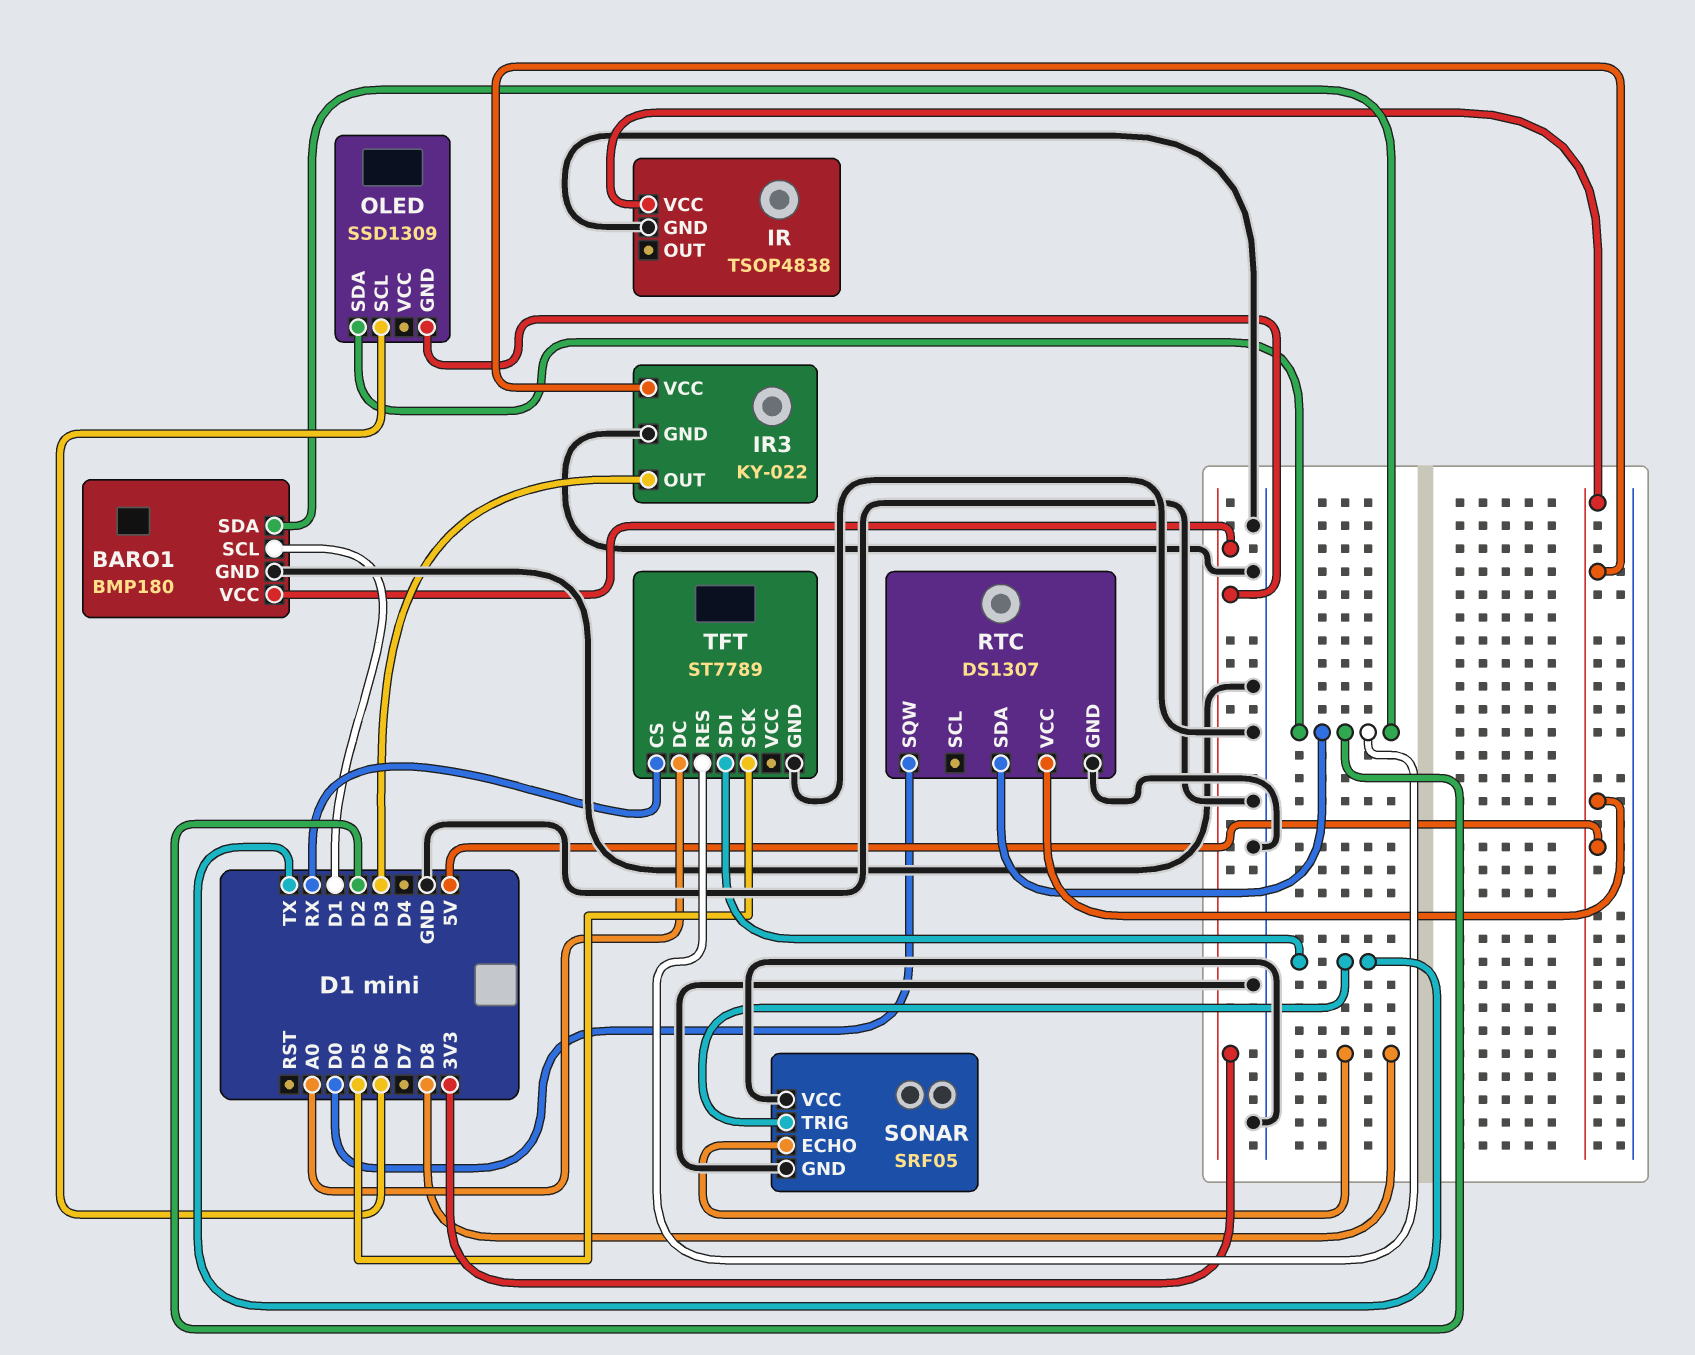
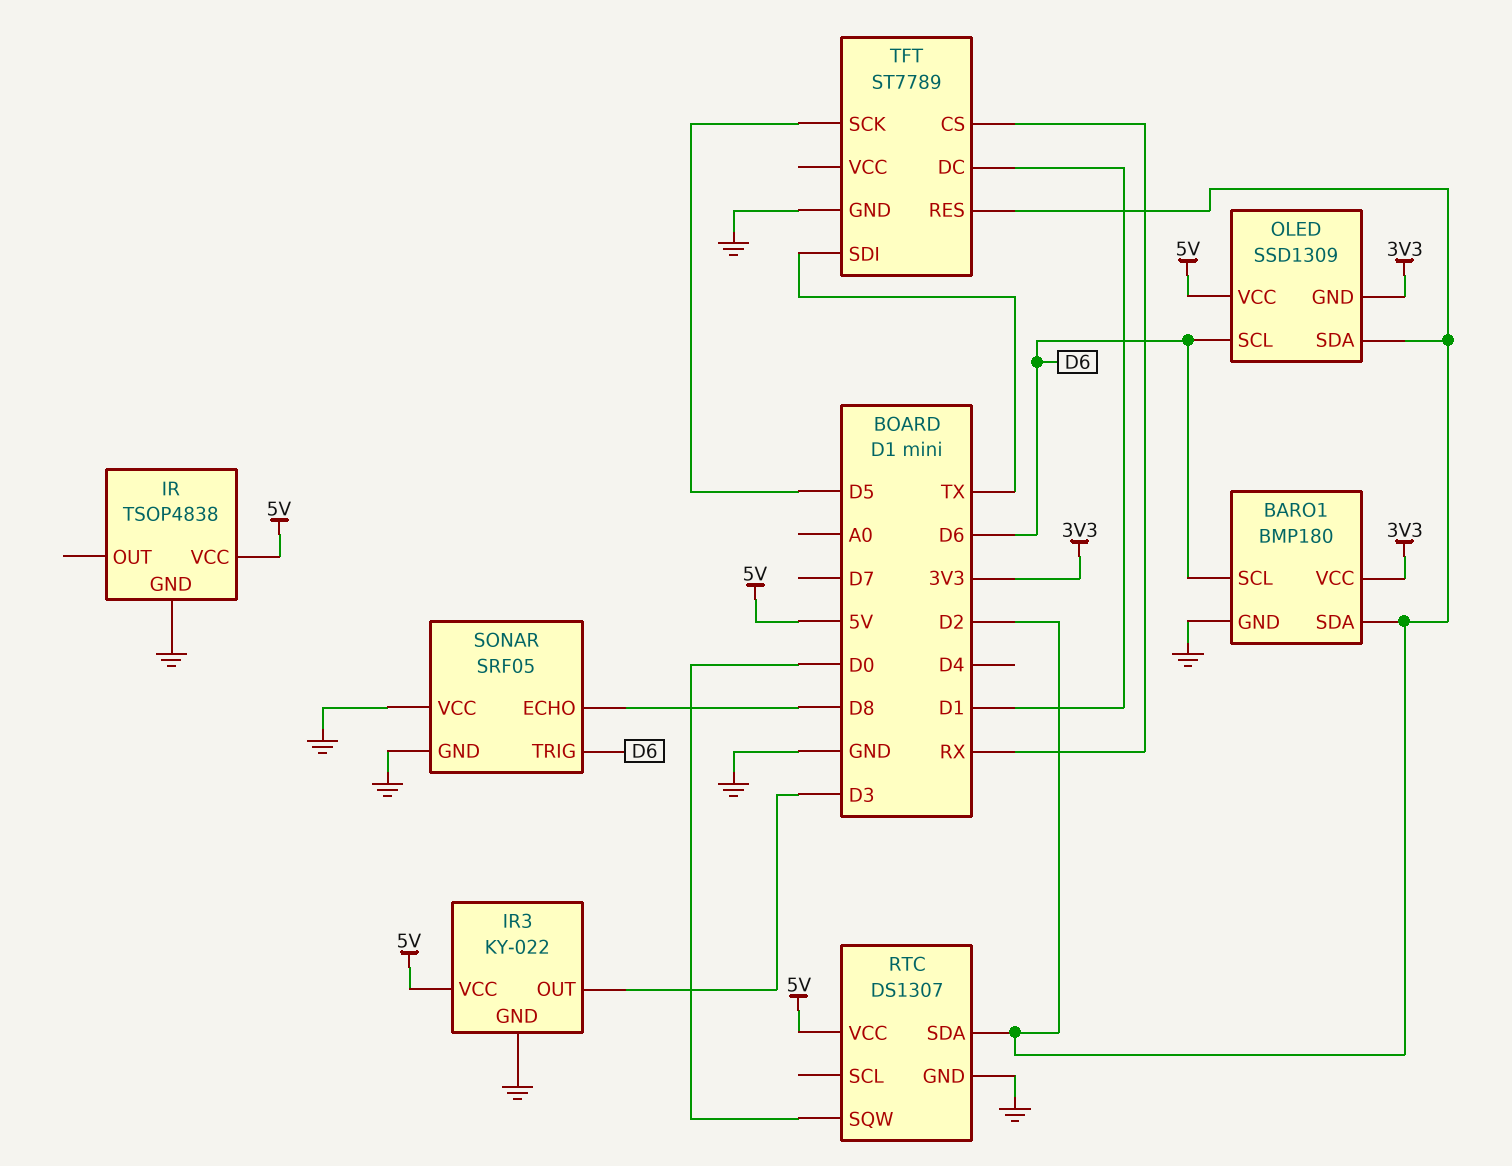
BARO1 pin SCL: D1 -> D6
OLED pin VCC: none -> 5V
SONAR pin TRIG: TX -> D6
TFT pin DC: A0 -> D1

